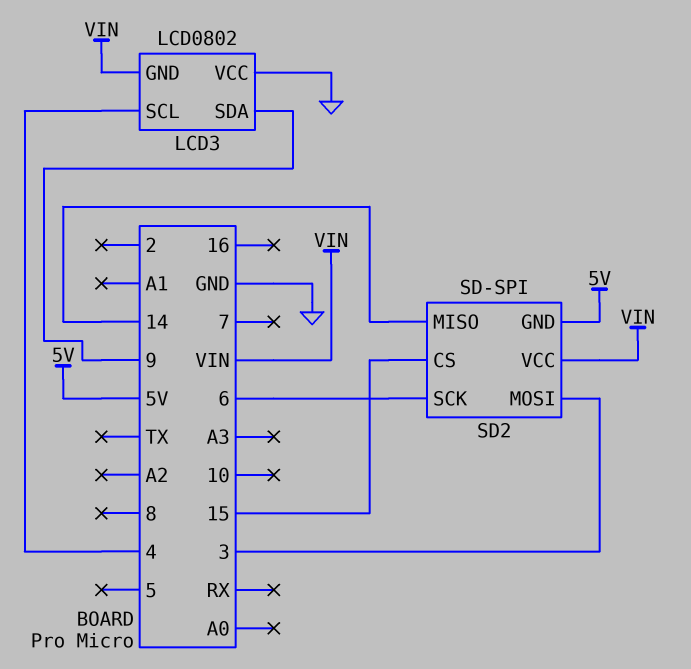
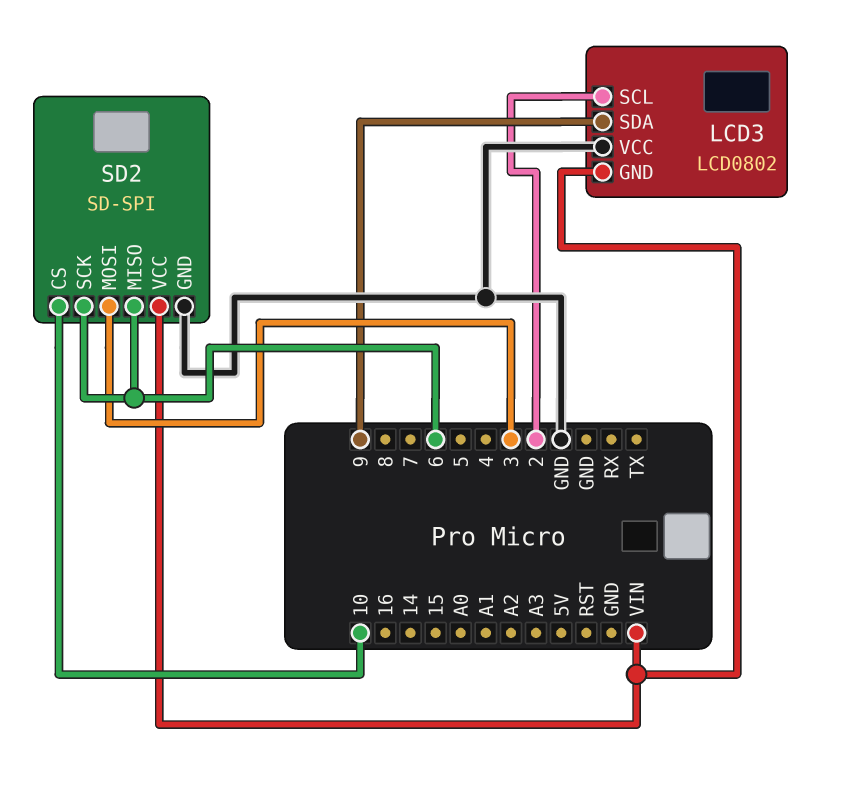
LCD3 pin SCL: 4 -> 2
SD2 pin CS: 15 -> 10
SD2 pin GND: 5V -> GND
SD2 pin MISO: 14 -> 6

